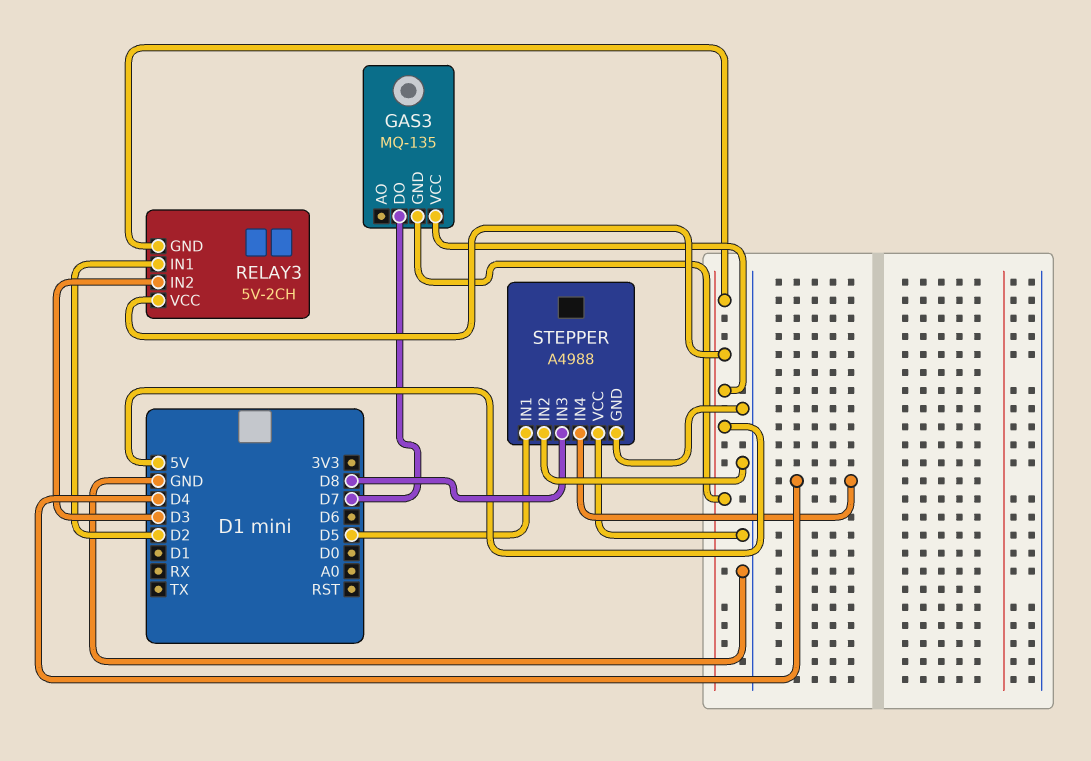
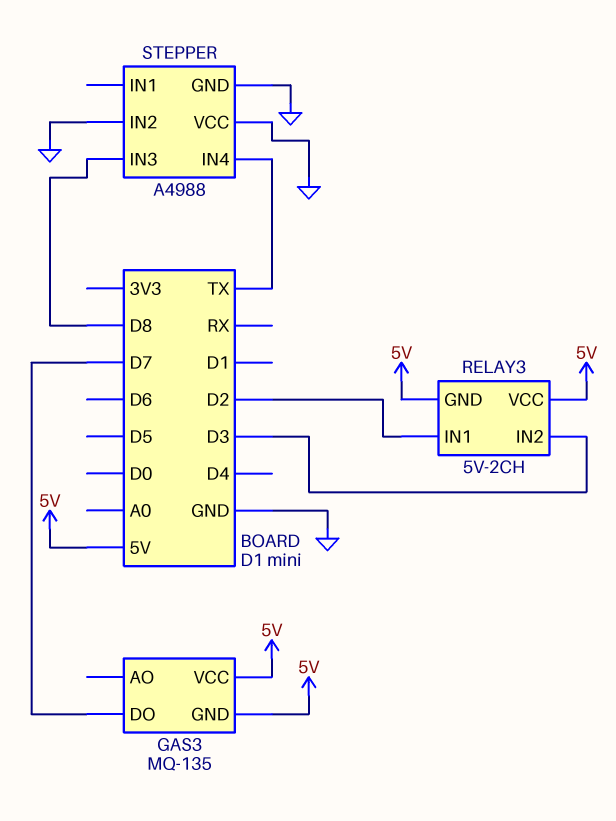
STEPPER pin IN1: D5 -> none
STEPPER pin IN4: D4 -> TX

